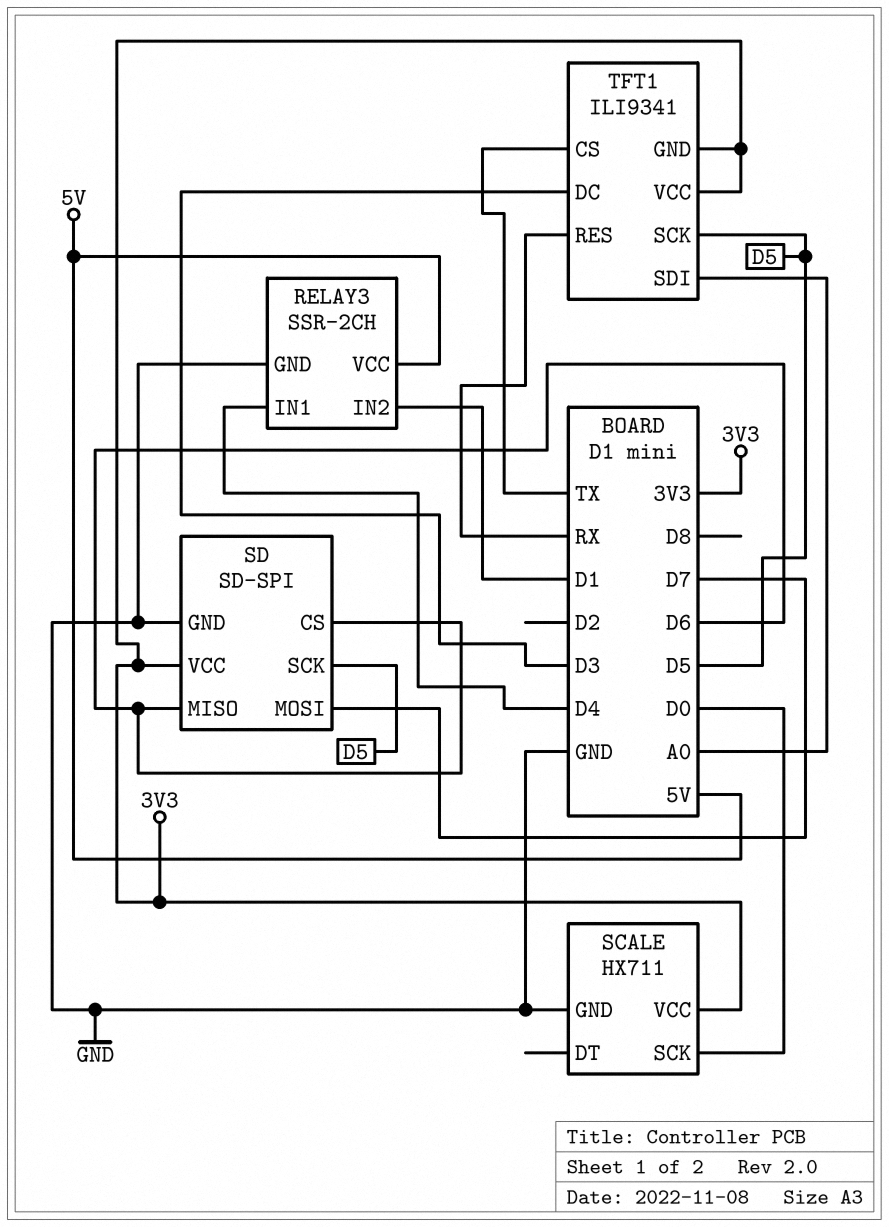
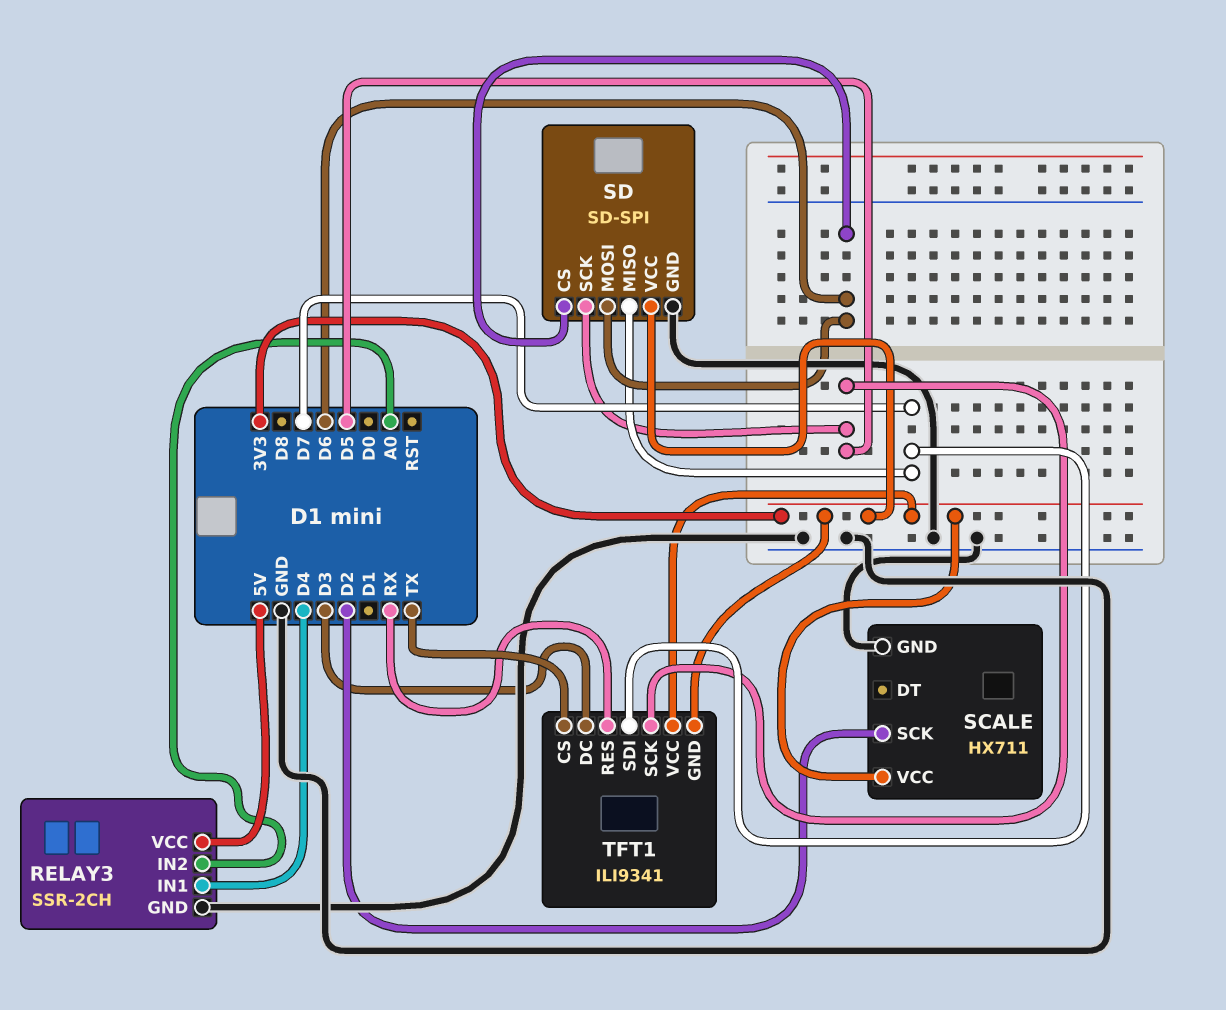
RELAY3 pin IN2: D1 -> A0
SCALE pin SCK: D0 -> D2
SD pin MISO: D6 -> D7
SD pin MOSI: D7 -> D6
TFT1 pin SDI: A0 -> D7

